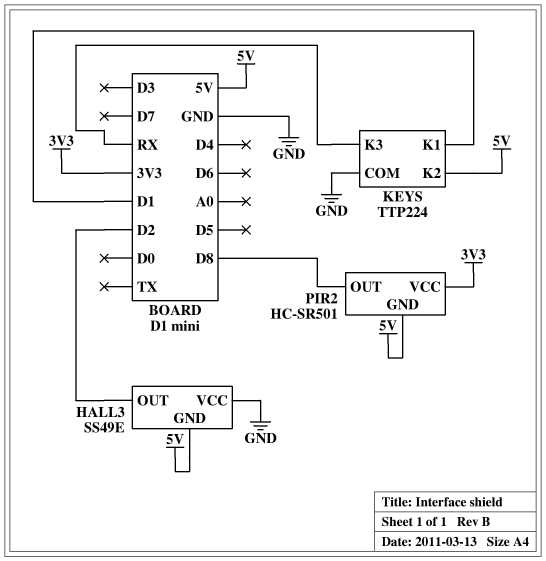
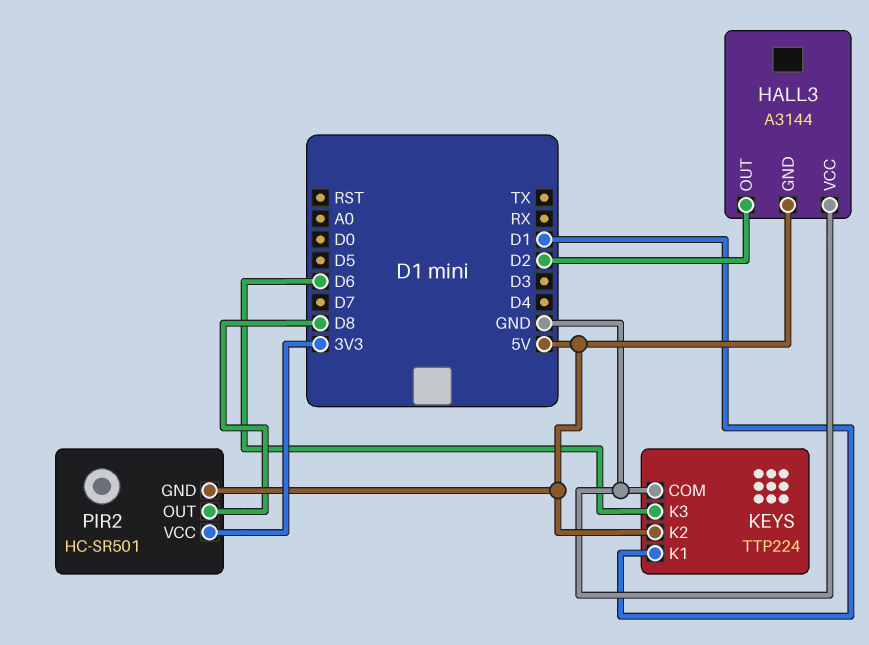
HALL3: SS49E -> A3144
KEYS pin K3: RX -> D6

